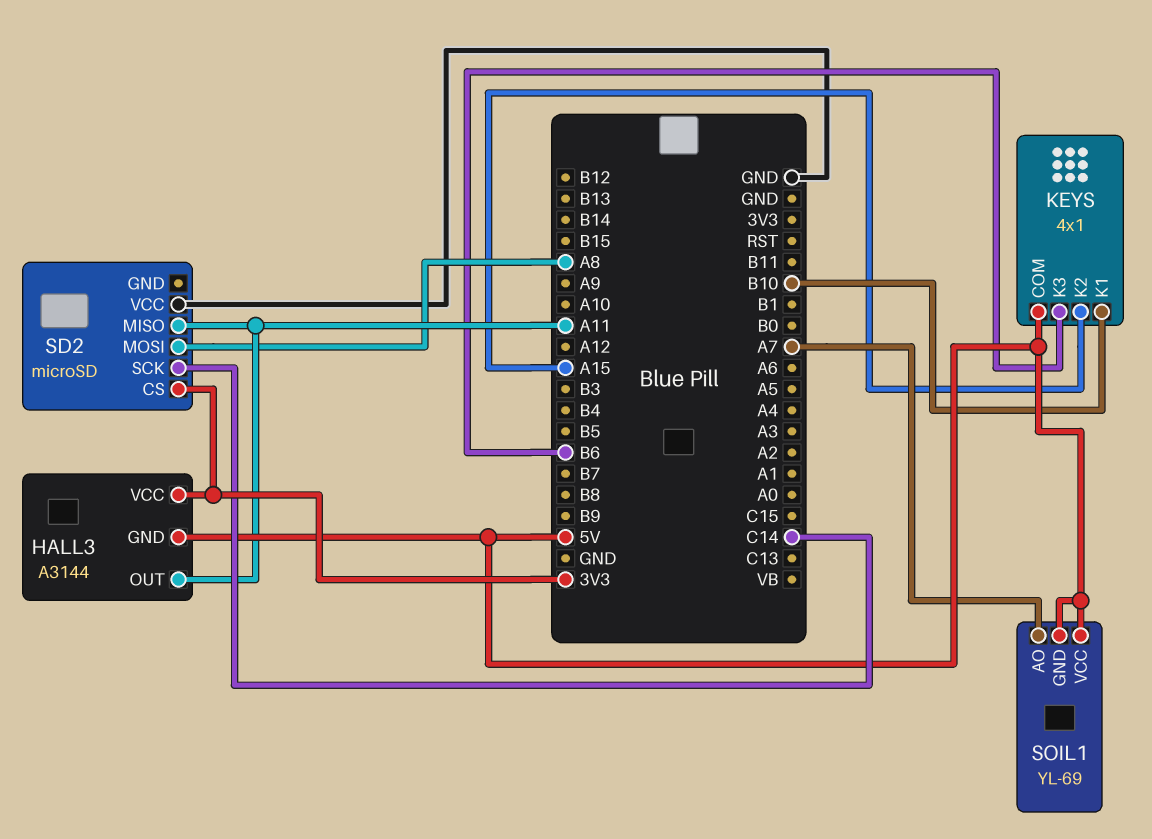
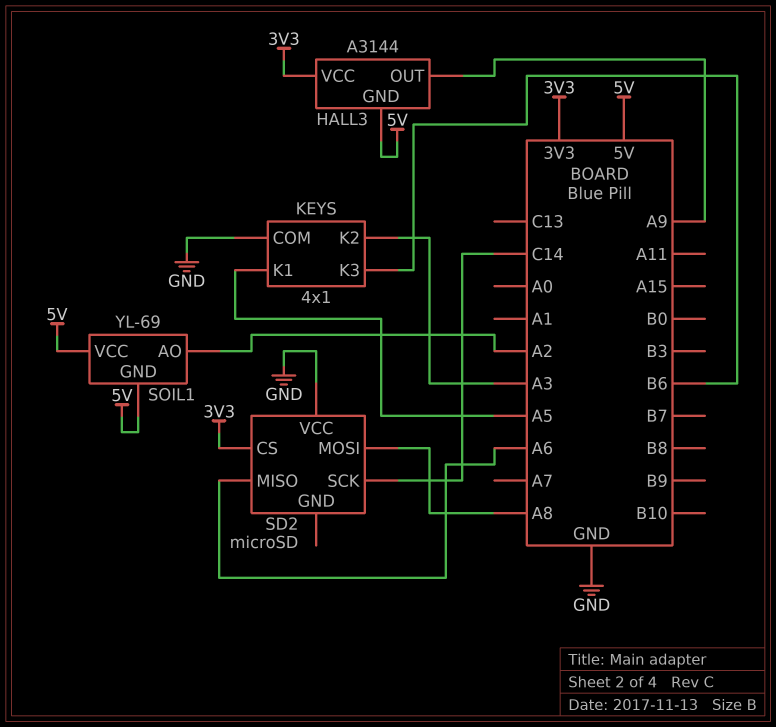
HALL3 pin OUT: A11 -> A9
KEYS pin COM: 5V -> GND
KEYS pin K1: B10 -> A5
KEYS pin K2: A15 -> A3
SD2 pin MISO: A11 -> A6
SOIL1 pin AO: A7 -> A2

